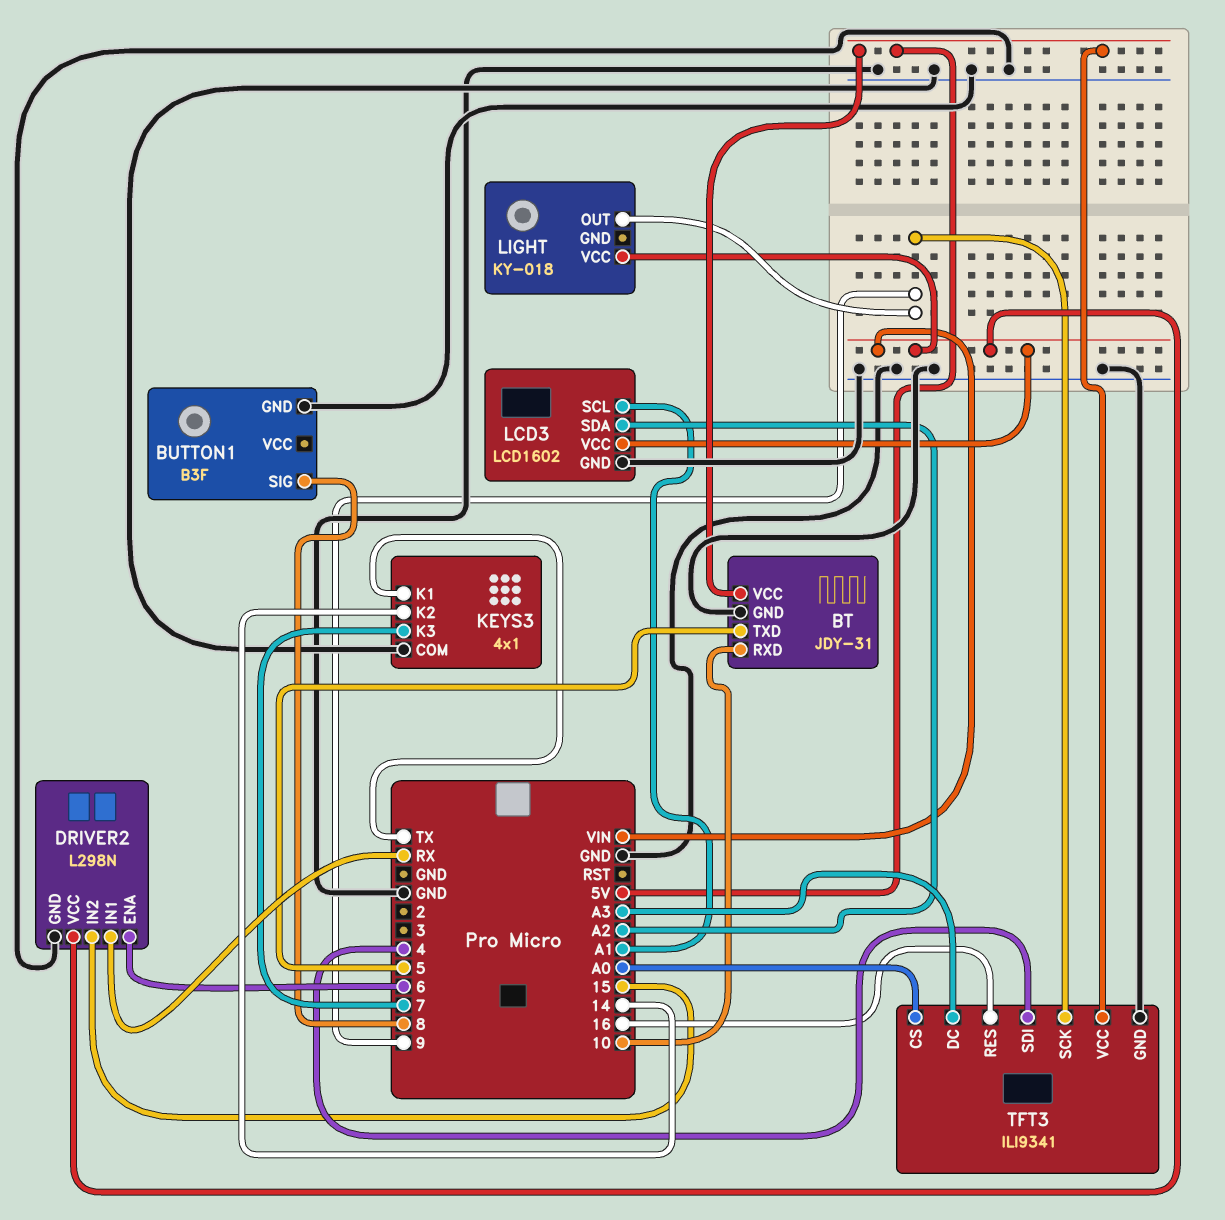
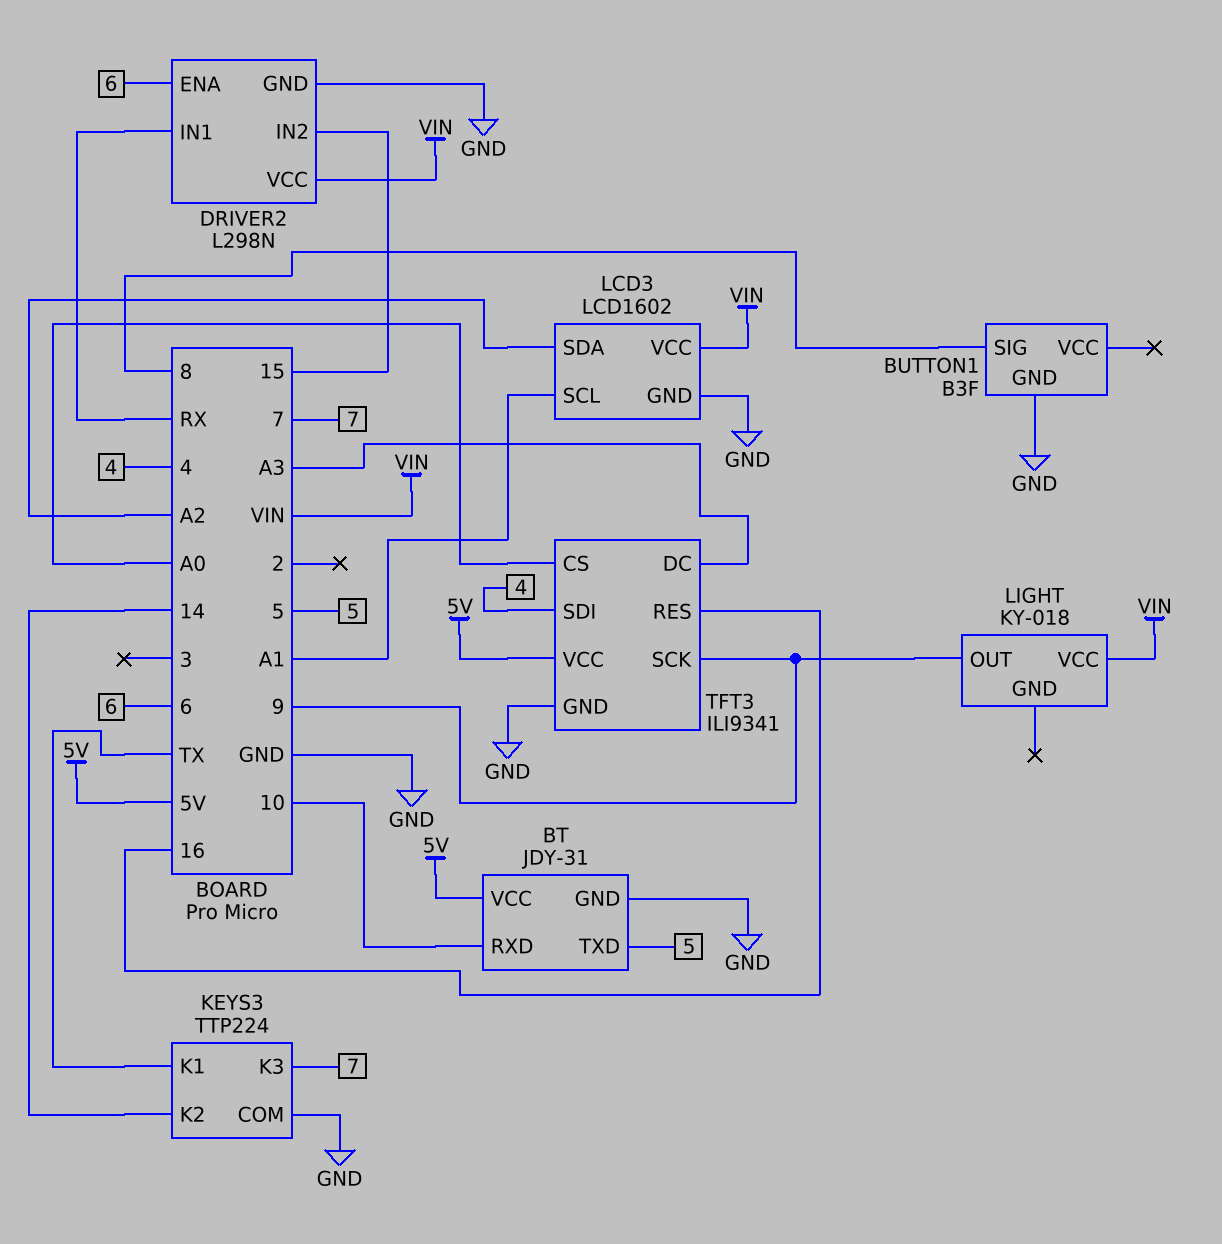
KEYS3: 4x1 -> TTP224

